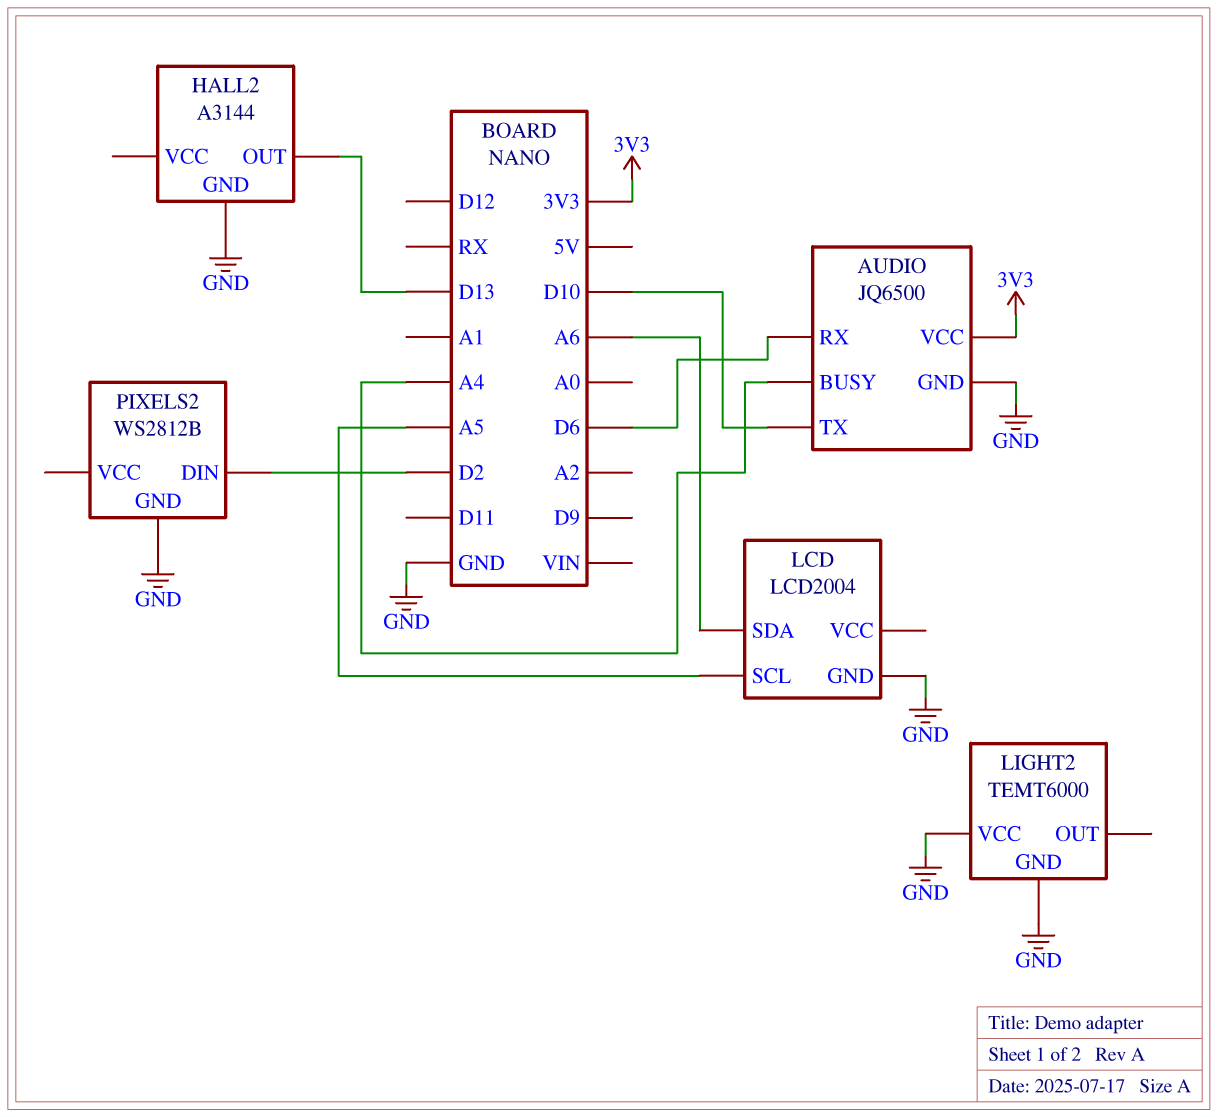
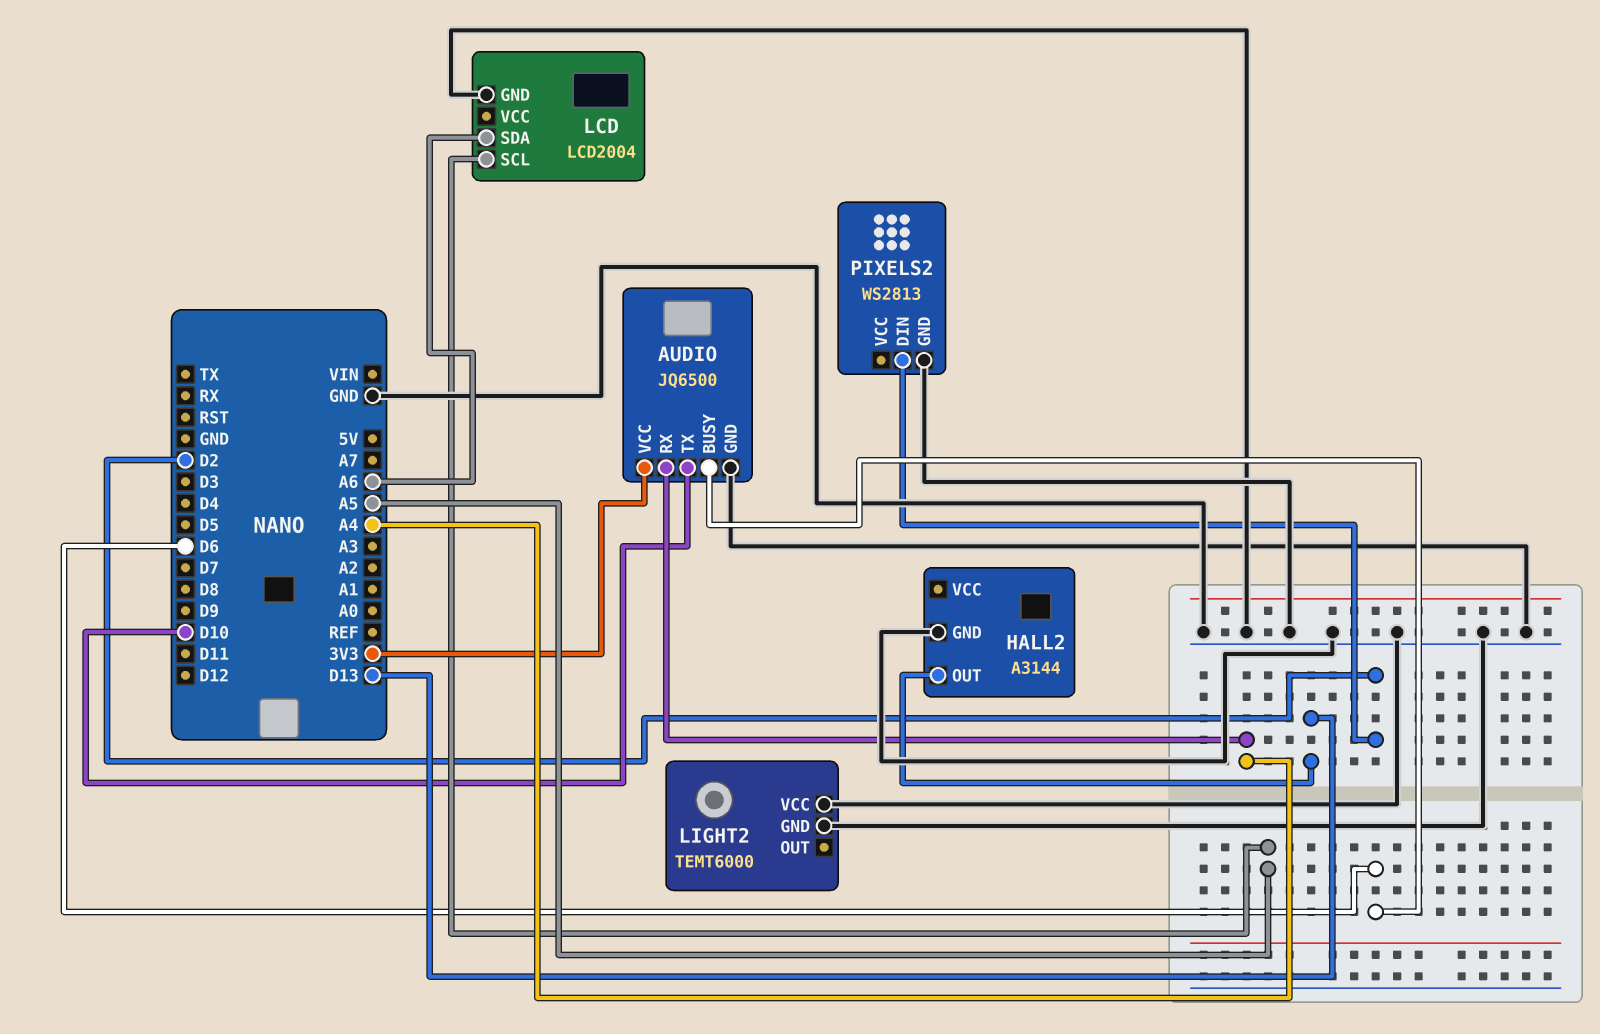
AUDIO pin BUSY: A4 -> D6
AUDIO pin RX: D6 -> A4
PIXELS2: WS2812B -> WS2813

